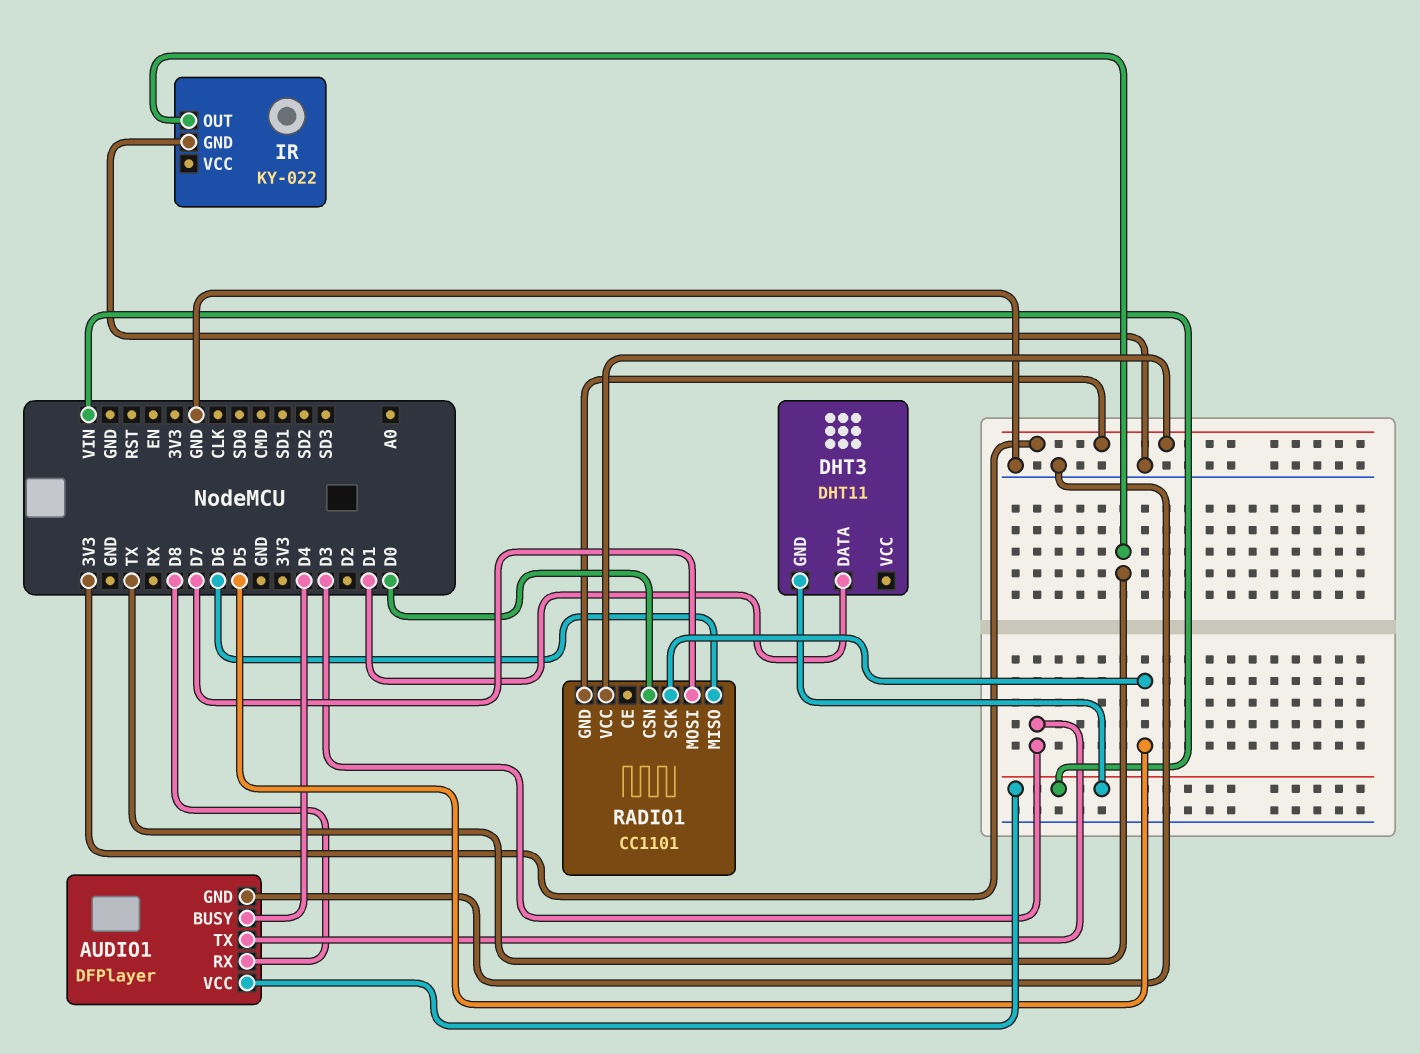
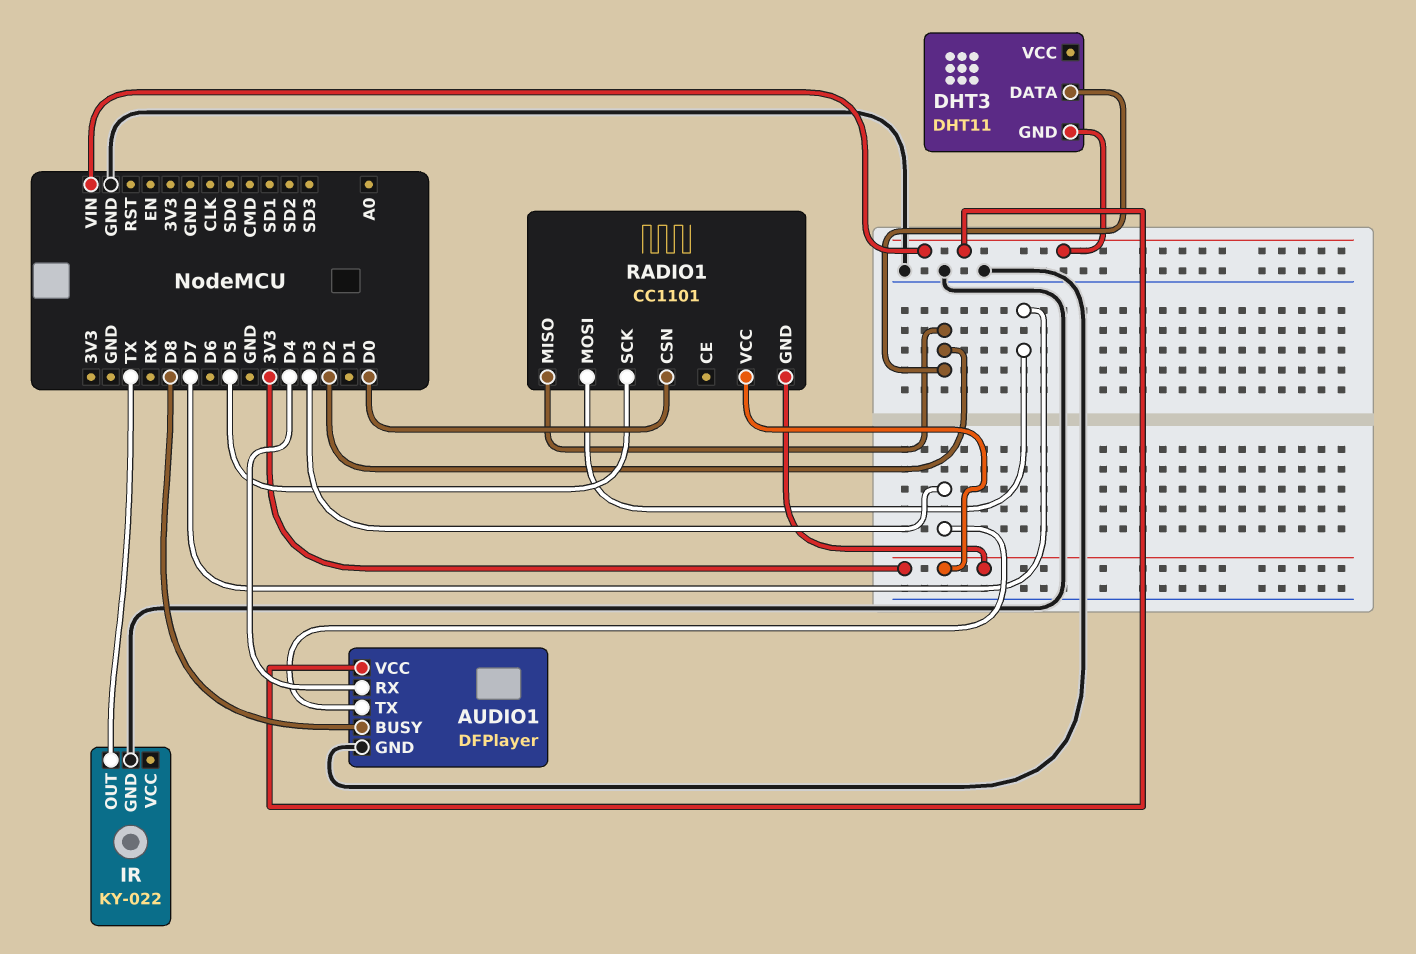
AUDIO1 pin BUSY: D4 -> D8
AUDIO1 pin RX: D8 -> D4
DHT3 pin DATA: D1 -> D2
RADIO1 pin MISO: D6 -> D2

